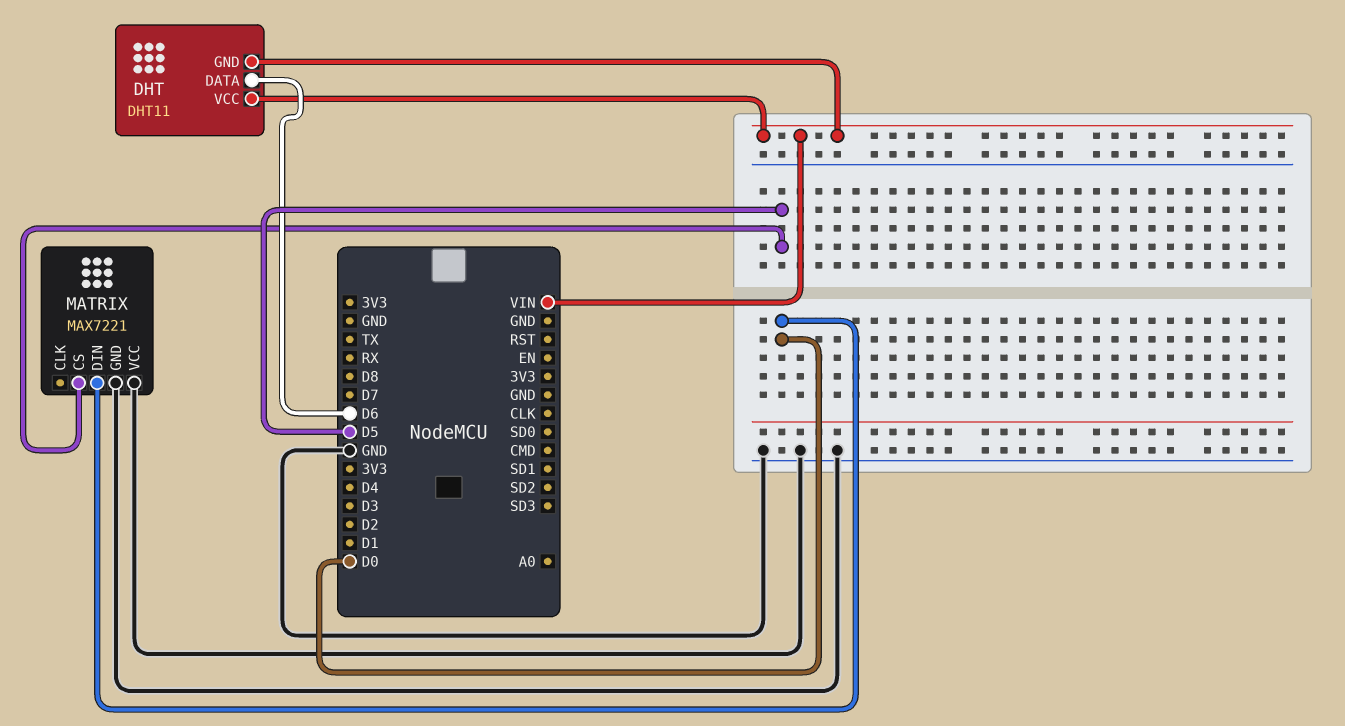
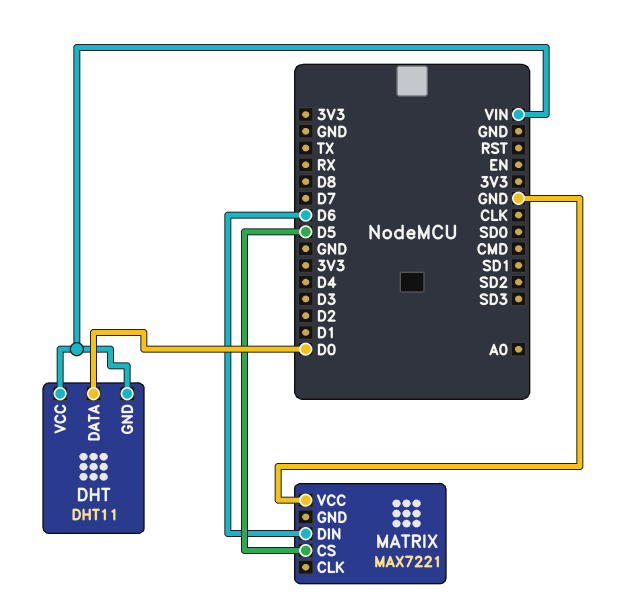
DHT pin DATA: D6 -> D0
MATRIX pin DIN: D0 -> D6
MATRIX pin GND: GND -> none

